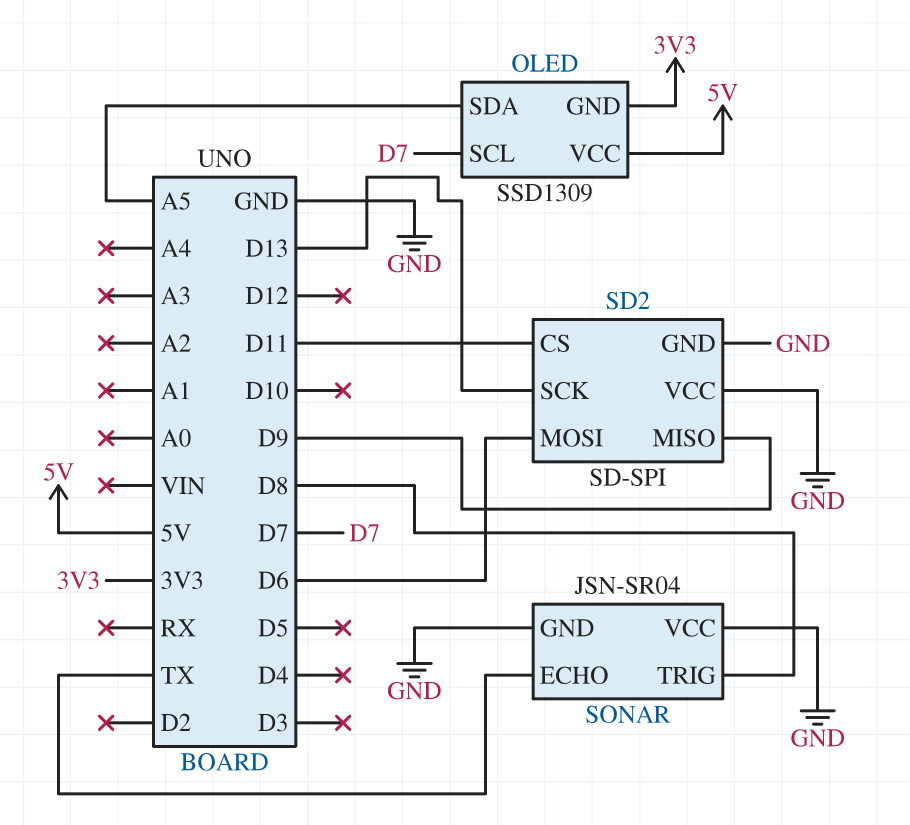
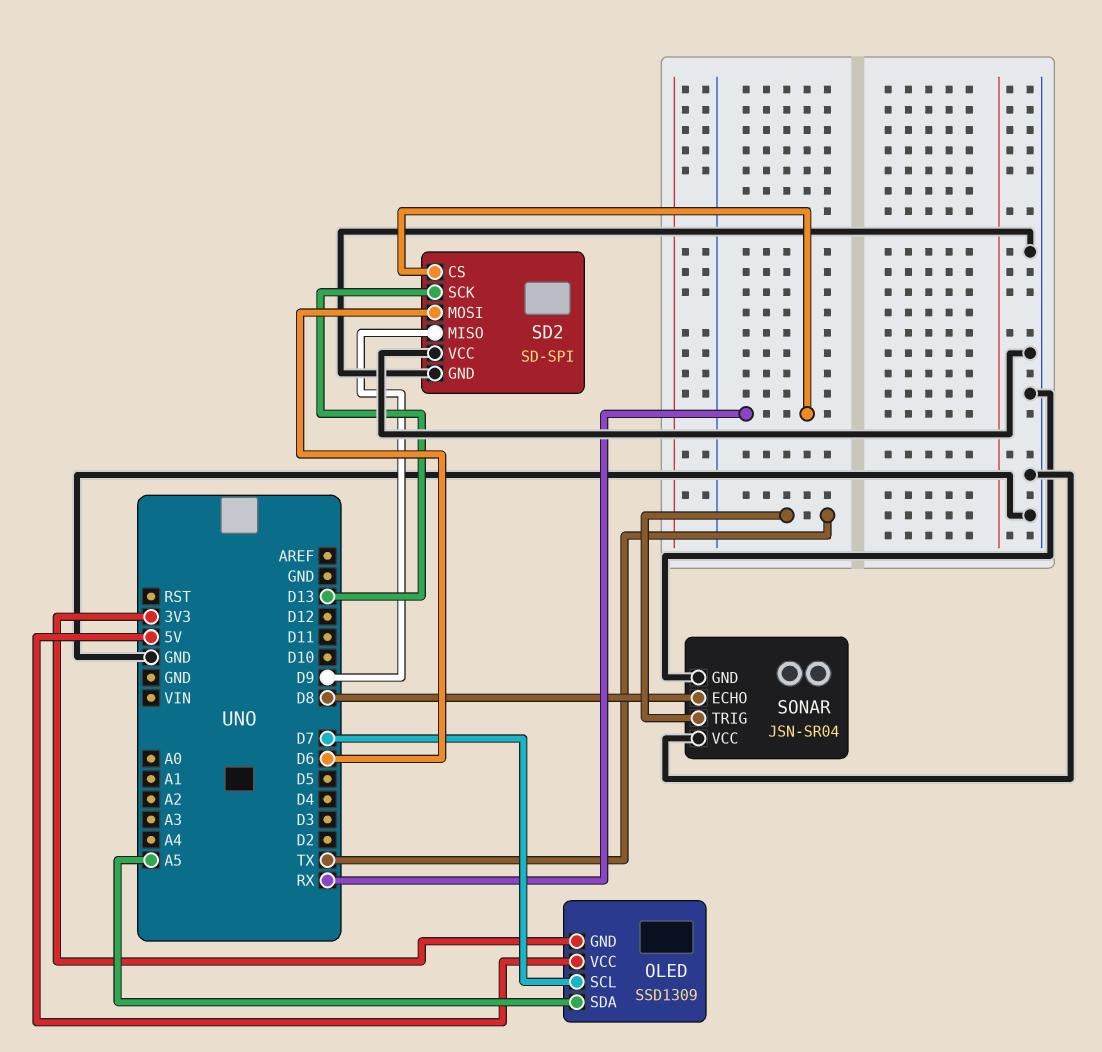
SD2 pin CS: D11 -> RX
SONAR pin ECHO: TX -> D8
SONAR pin TRIG: D8 -> TX

